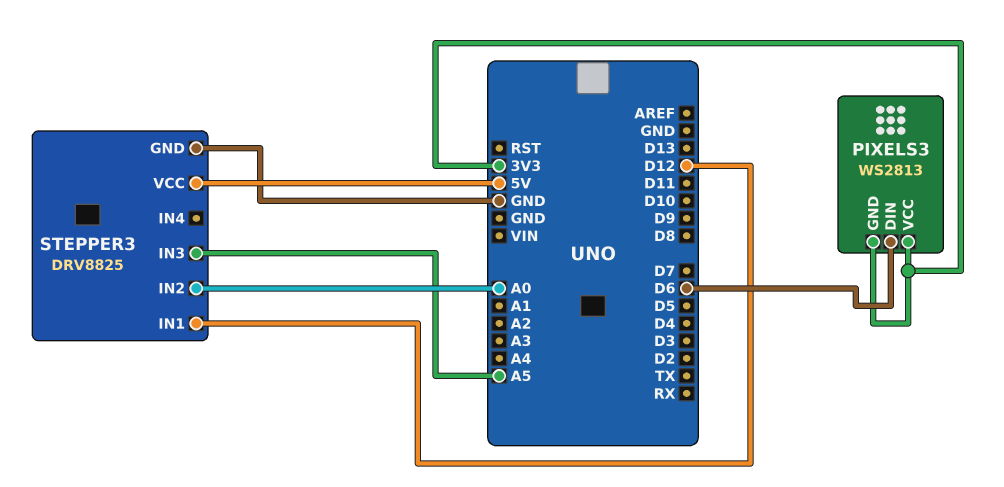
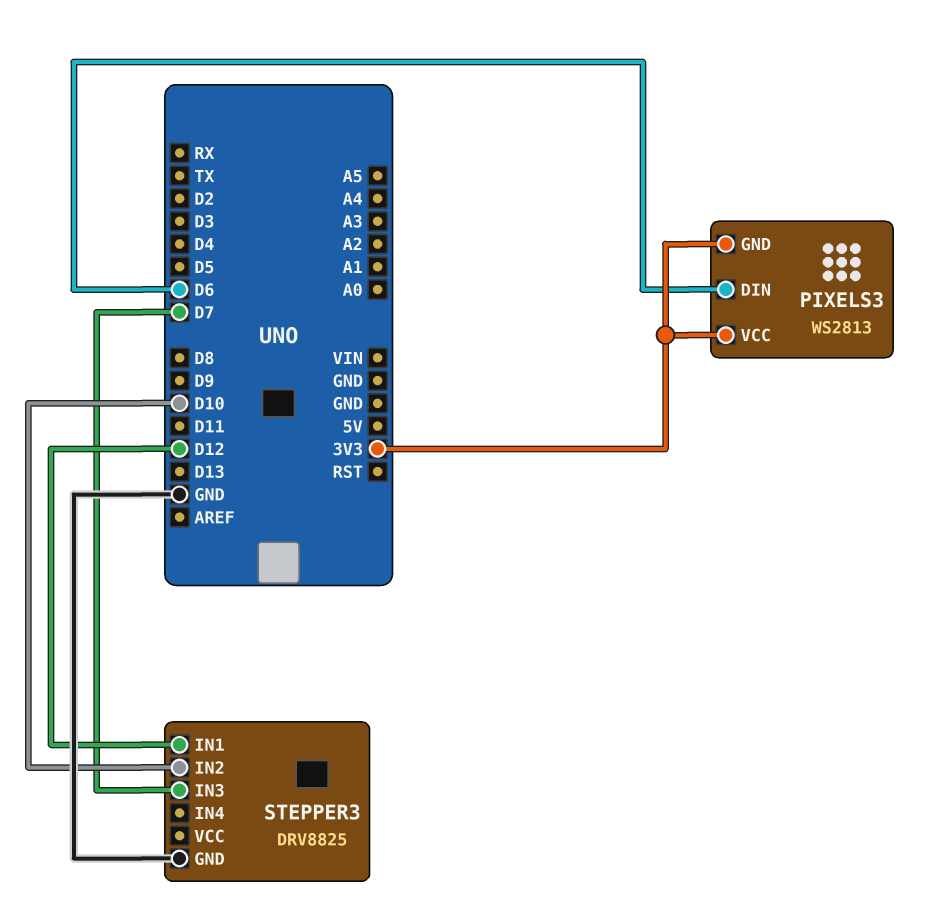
STEPPER3 pin IN2: A0 -> D10
STEPPER3 pin IN3: A5 -> D7
STEPPER3 pin VCC: 5V -> none

